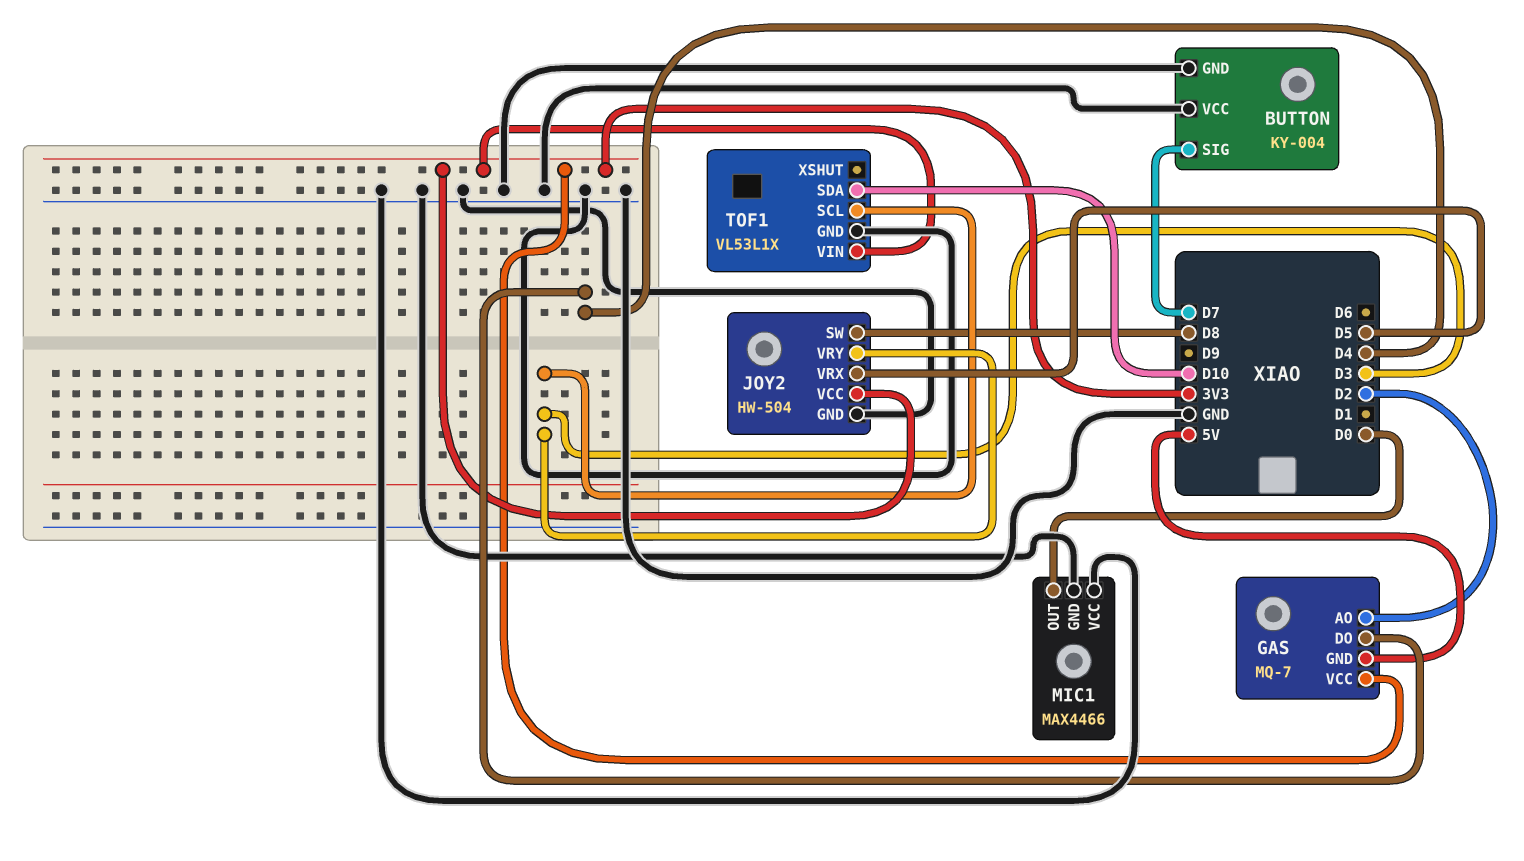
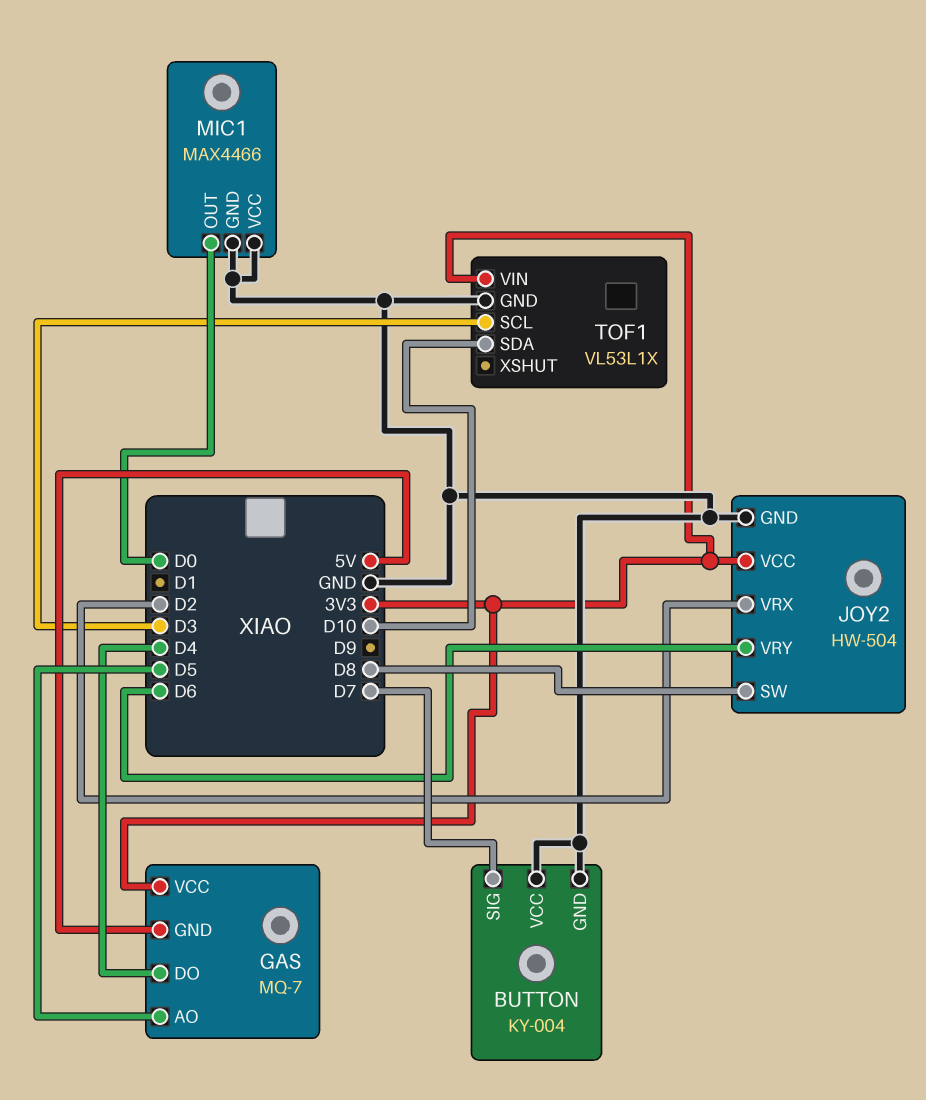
GAS pin AO: D2 -> D5
JOY2 pin VRX: D5 -> D2
JOY2 pin VRY: D3 -> D6

